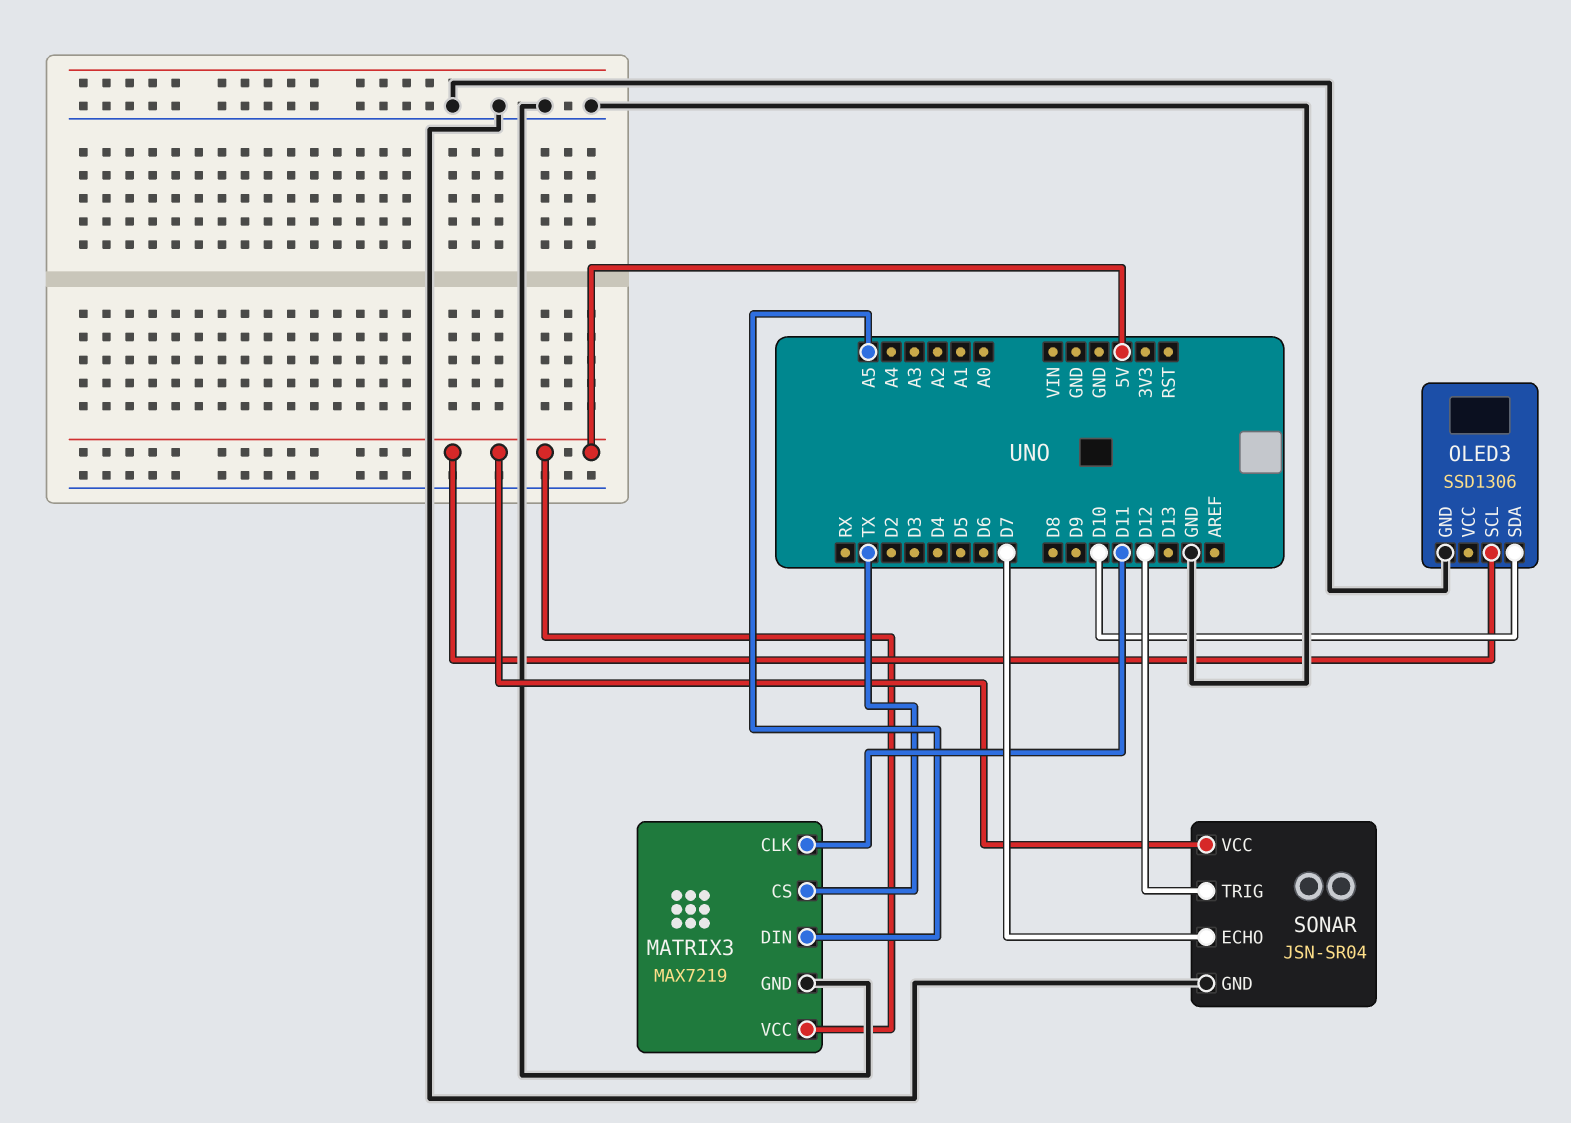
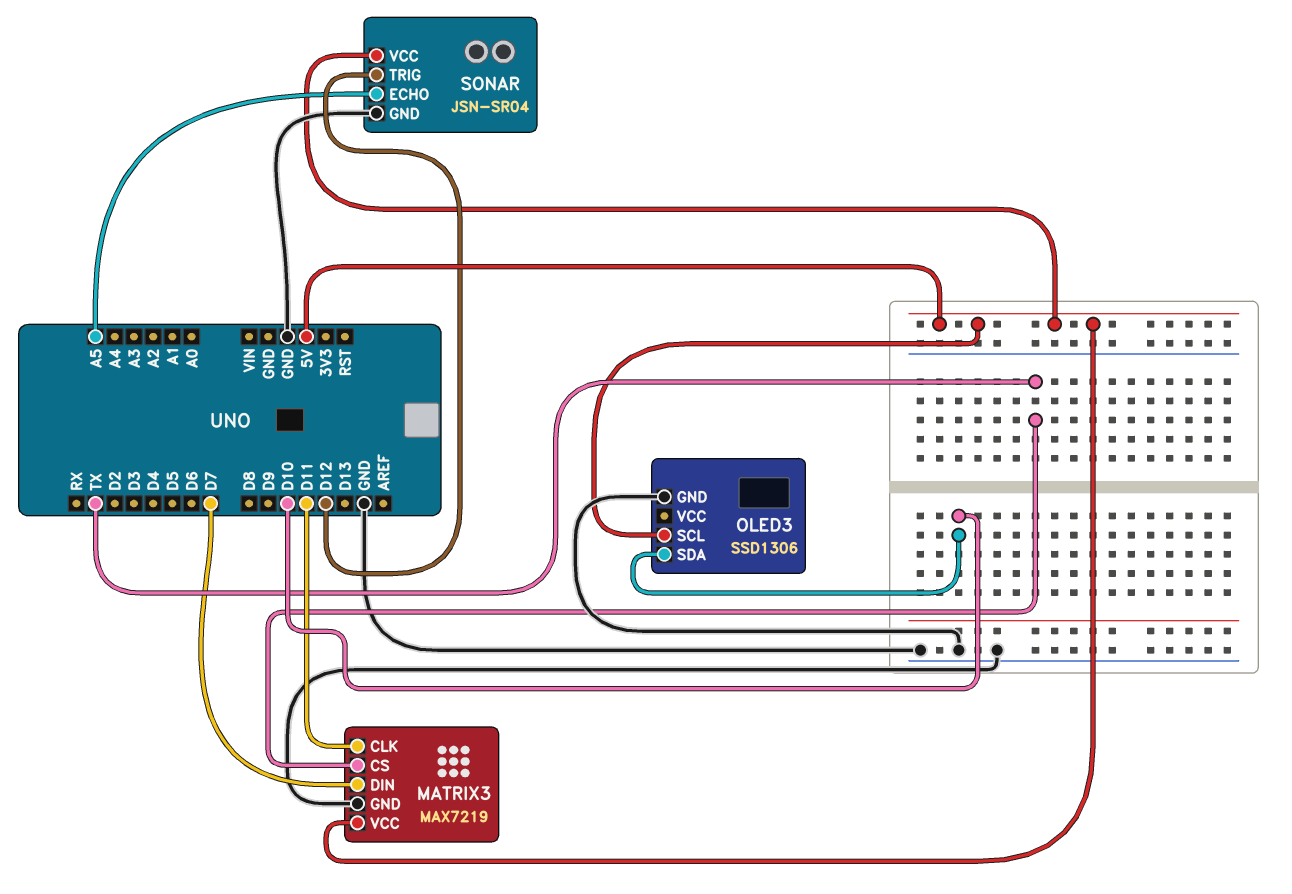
MATRIX3 pin DIN: A5 -> D7
SONAR pin ECHO: D7 -> A5

